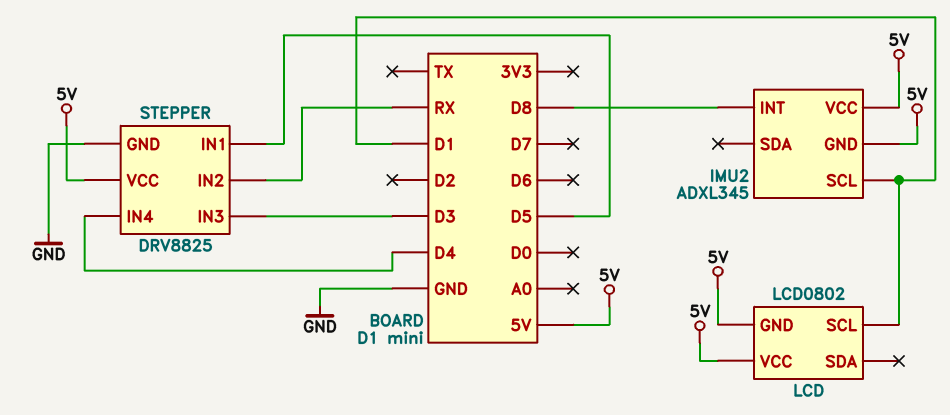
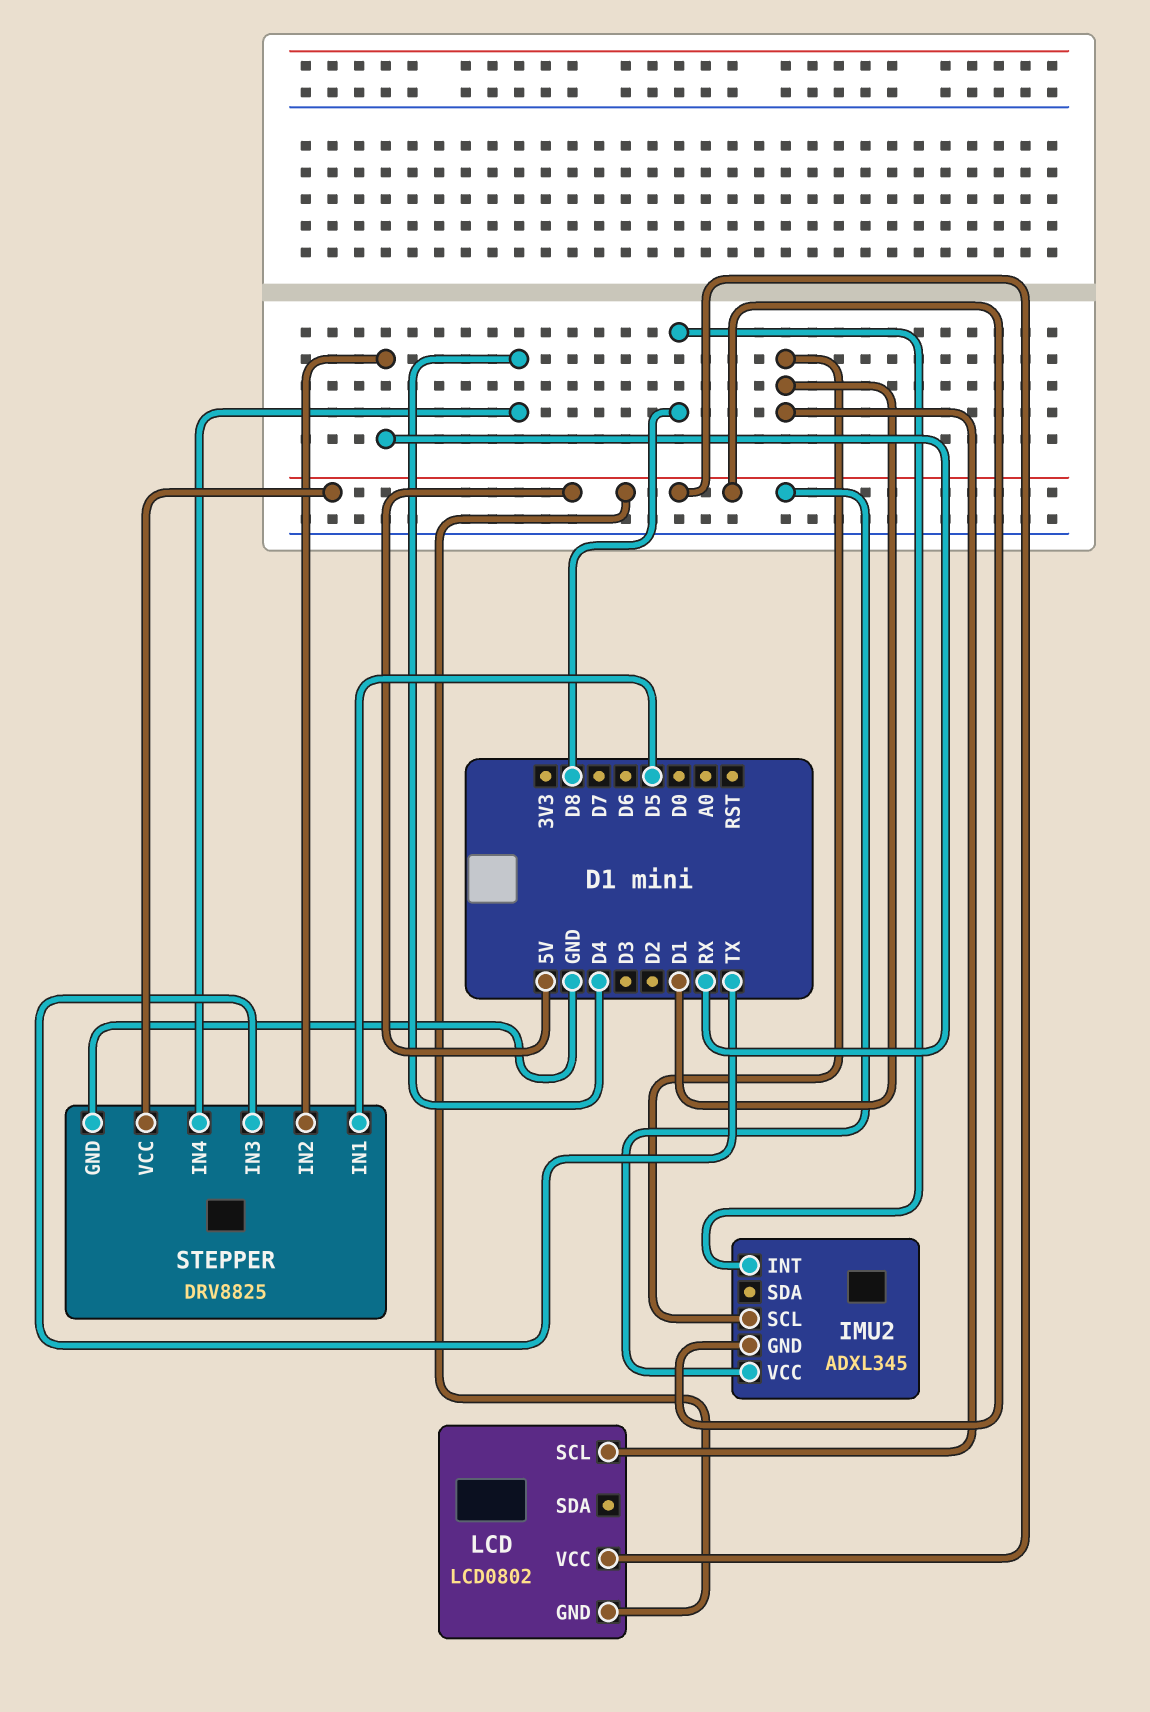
STEPPER pin IN3: D3 -> TX

